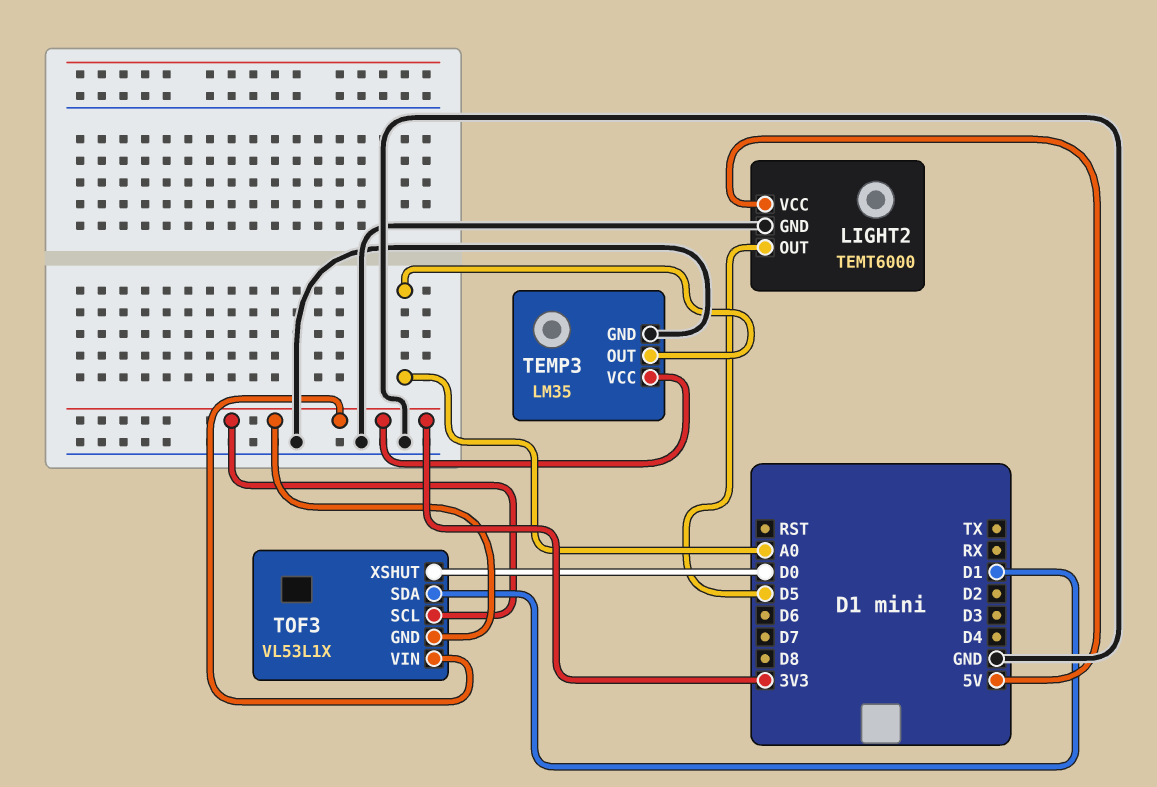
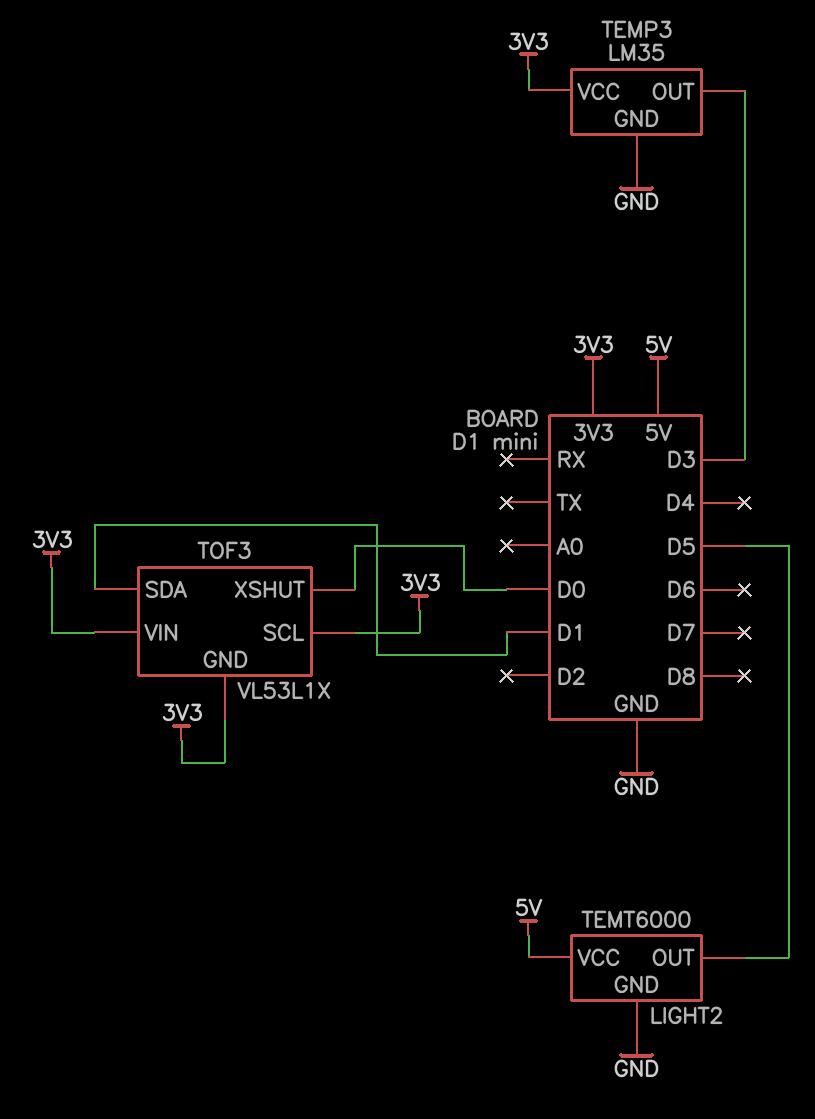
TEMP3 pin OUT: A0 -> D3

